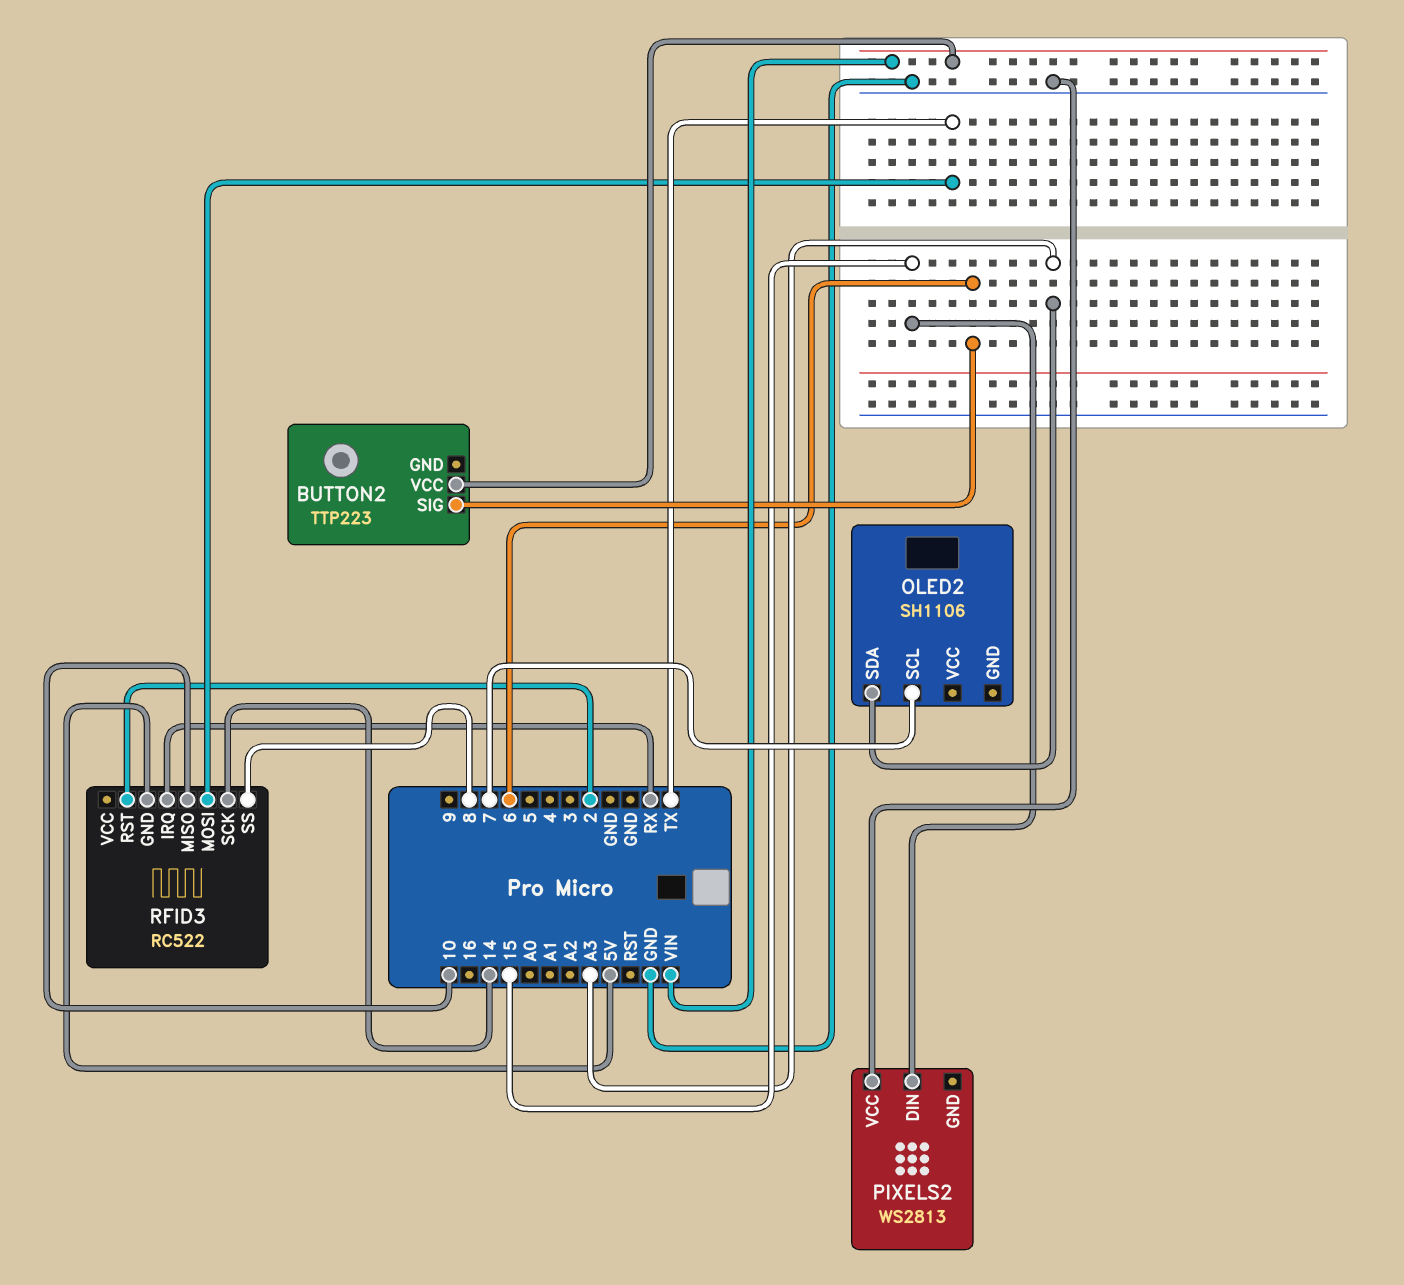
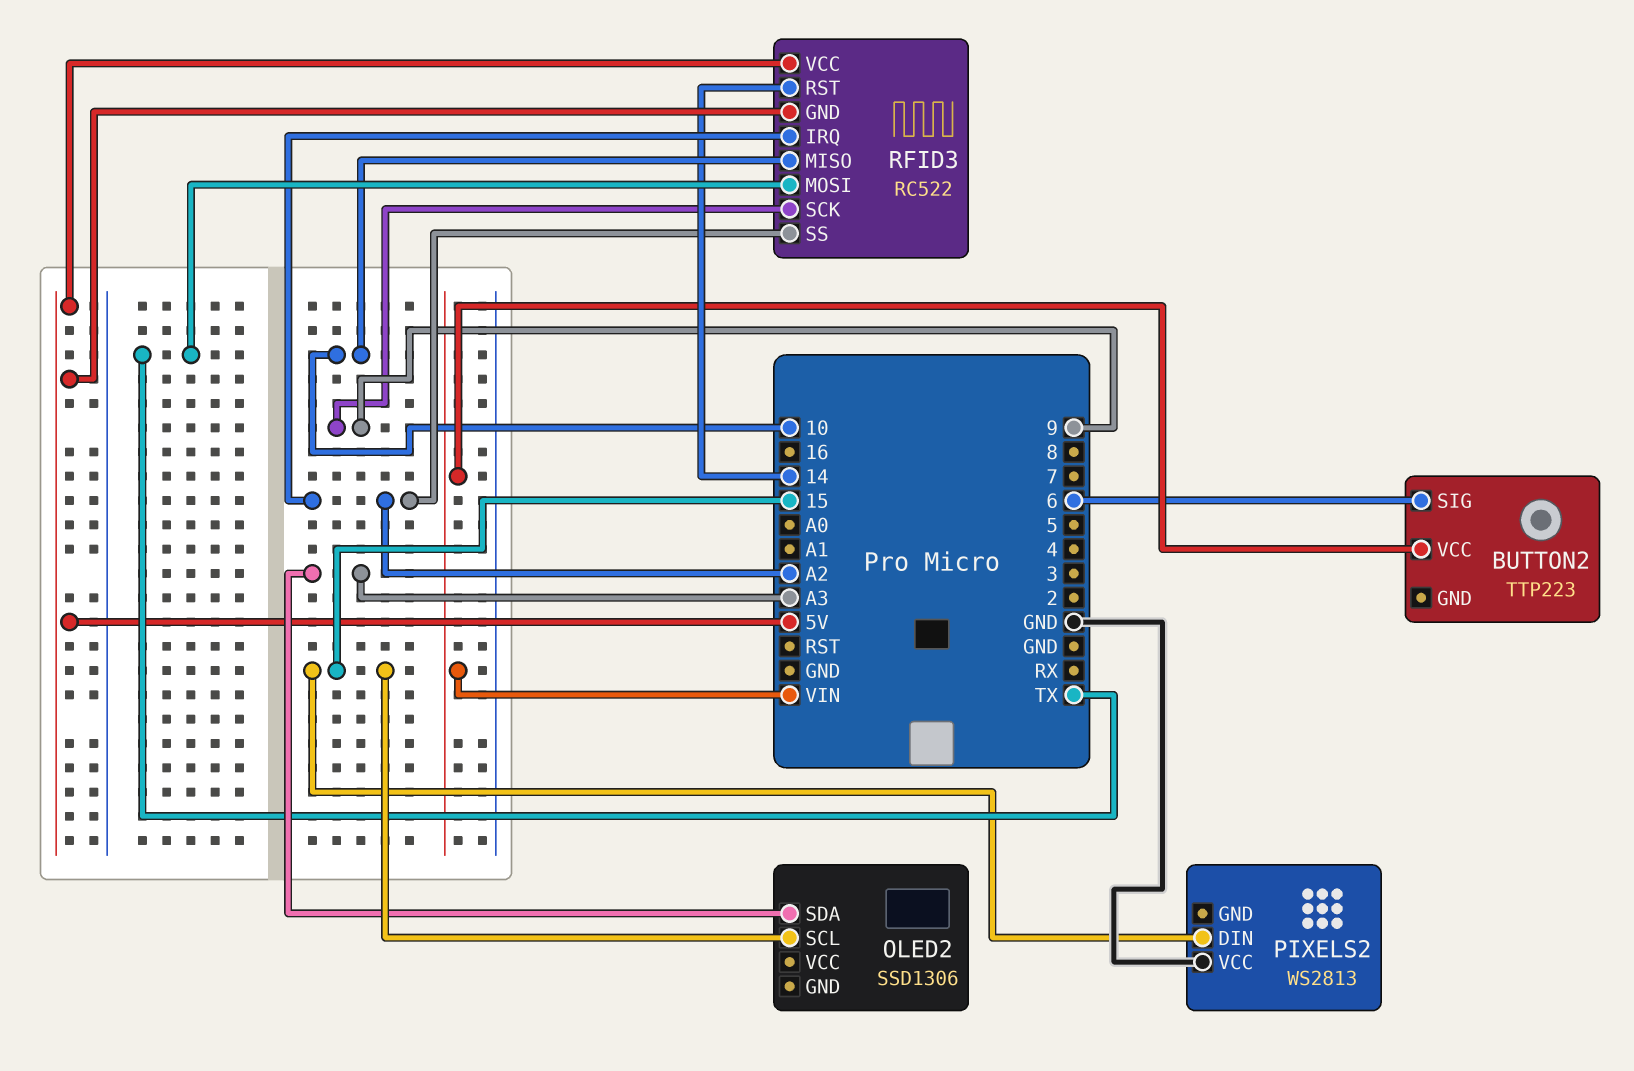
OLED2: SH1106 -> SSD1306
OLED2 pin SCL: 7 -> 15
RFID3 pin IRQ: RX -> A2
RFID3 pin RST: 2 -> 14
RFID3 pin SCK: 14 -> 9
RFID3 pin SS: 8 -> A2
RFID3 pin VCC: none -> 5V

